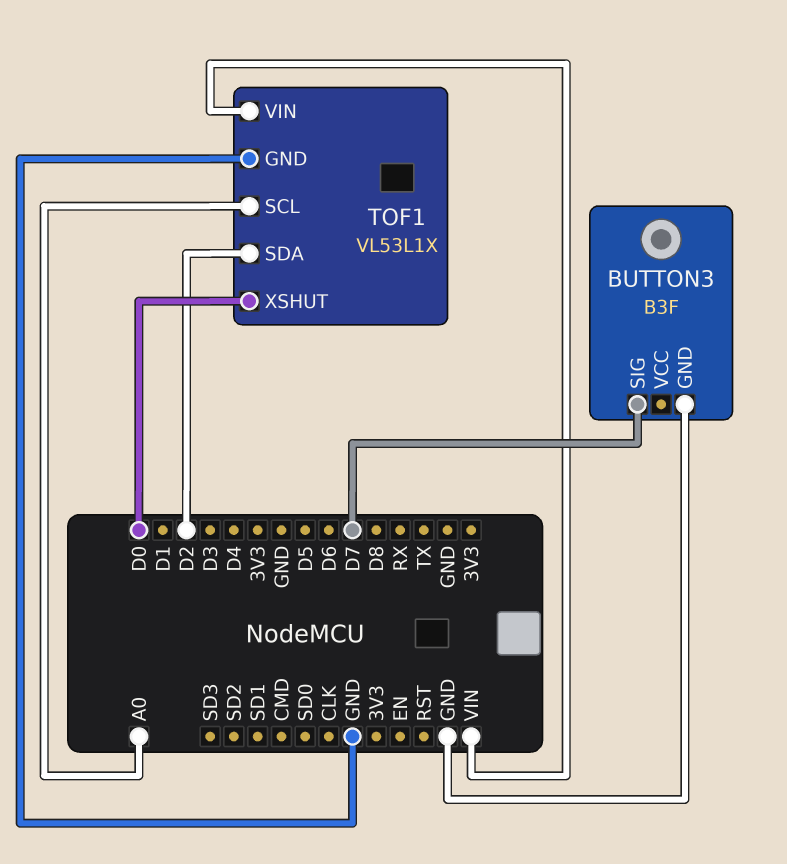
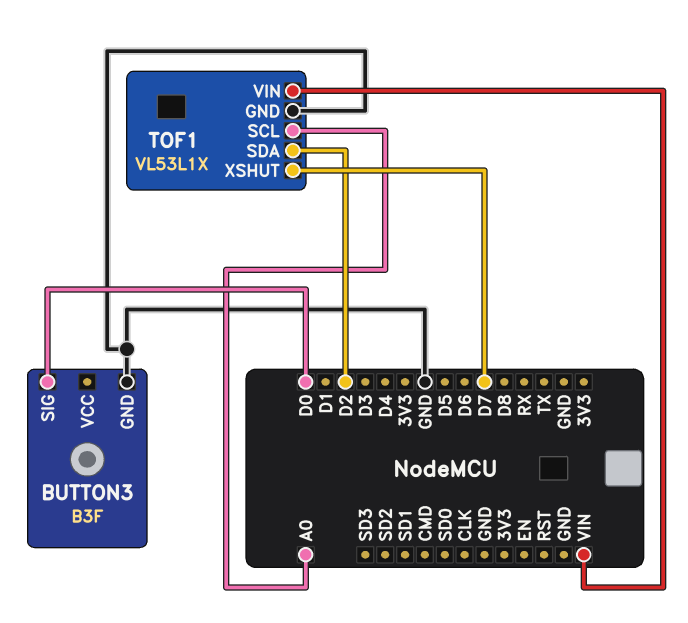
BUTTON3 pin SIG: D7 -> D0
TOF1 pin XSHUT: D0 -> D7

